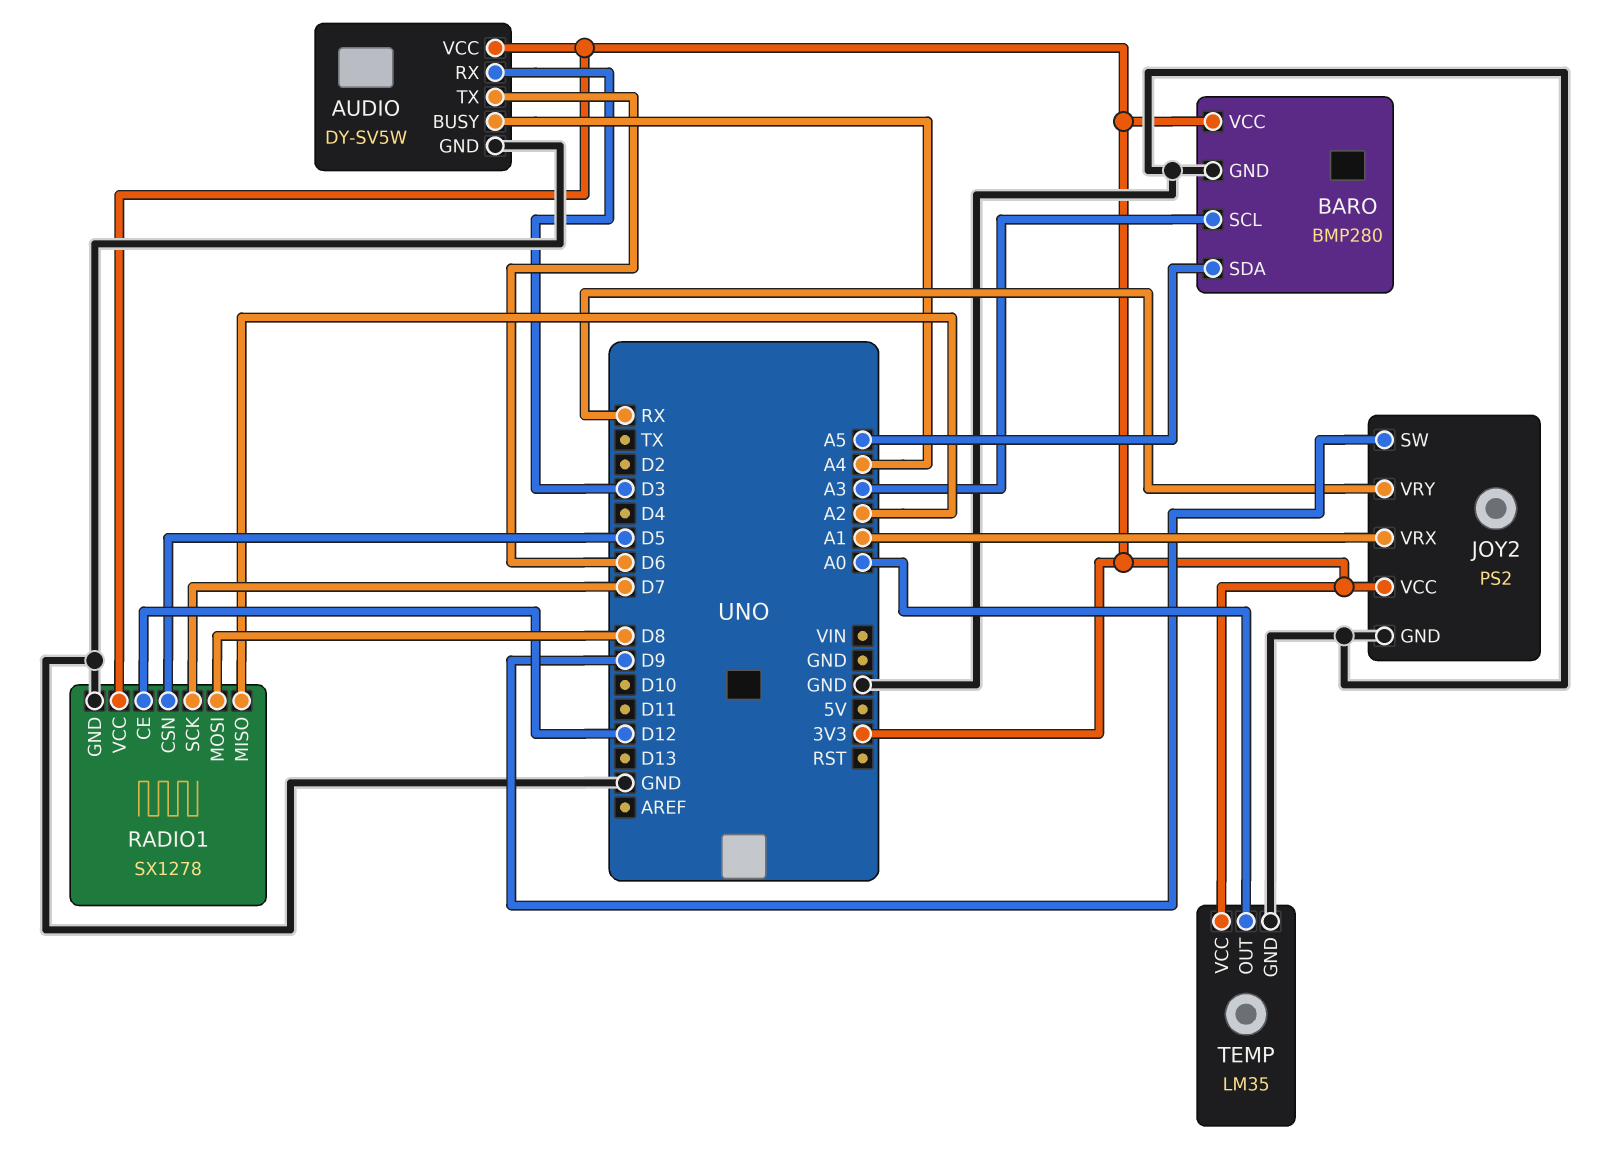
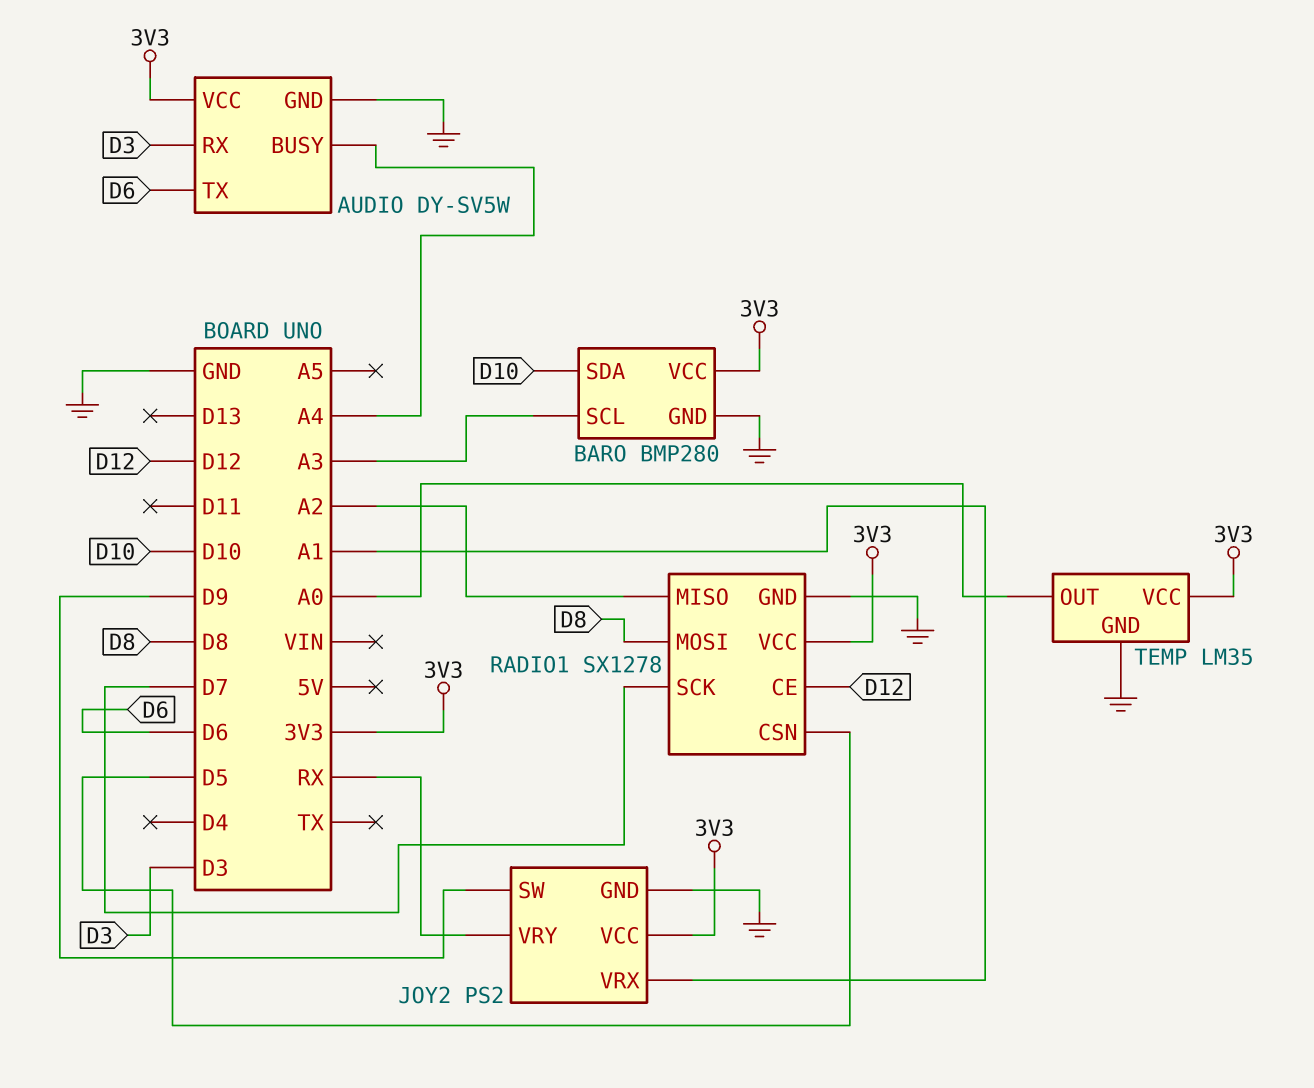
BARO pin SDA: A5 -> D10

